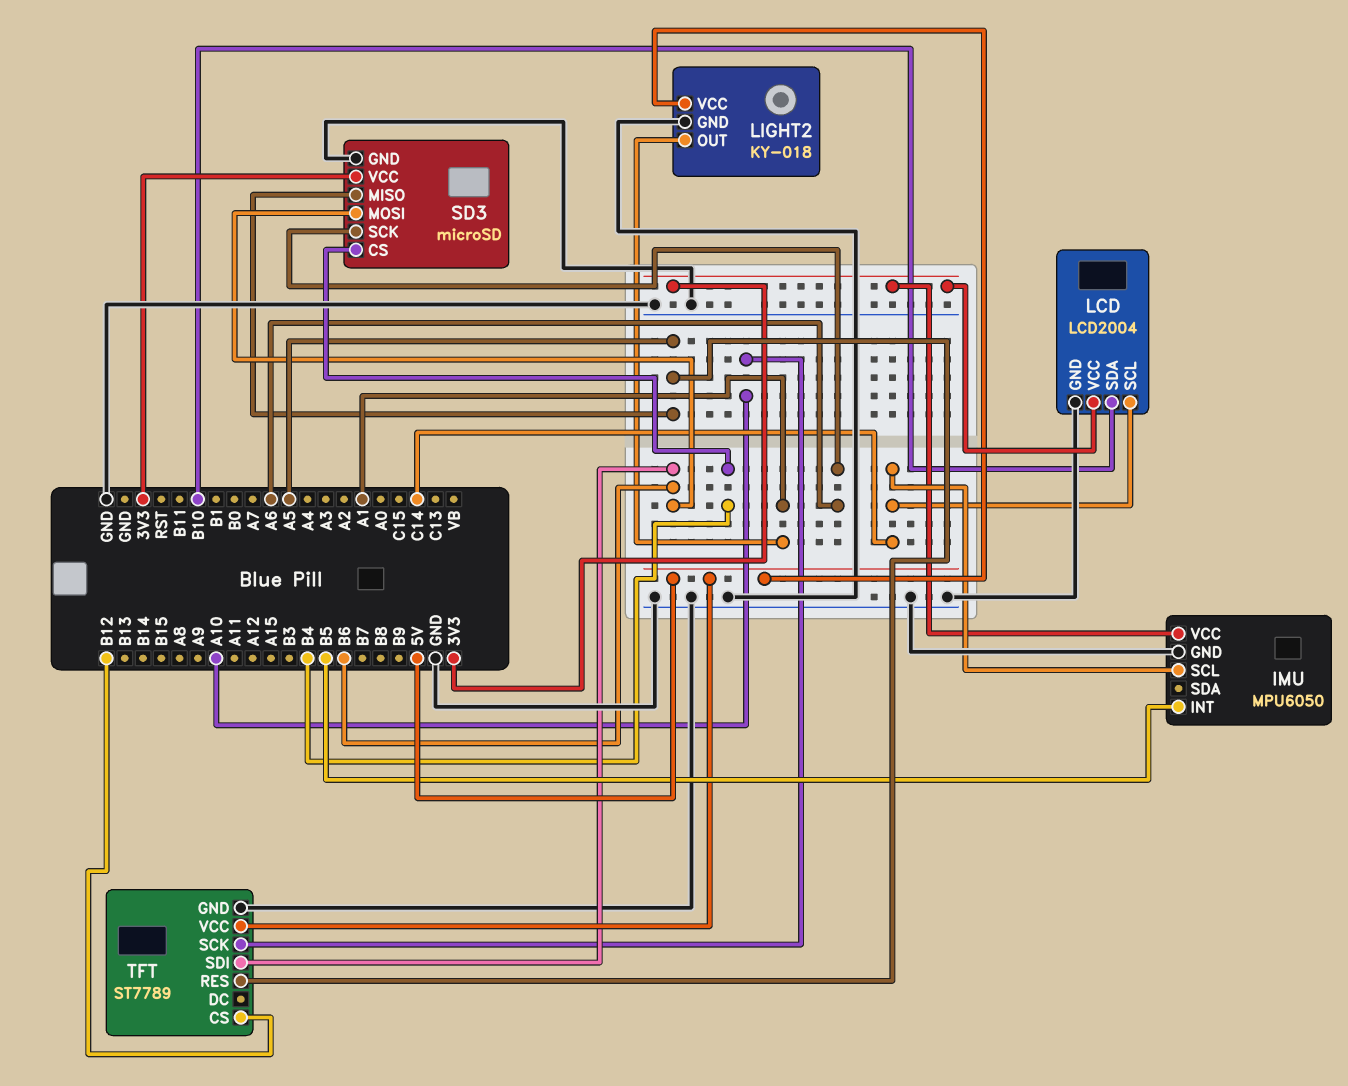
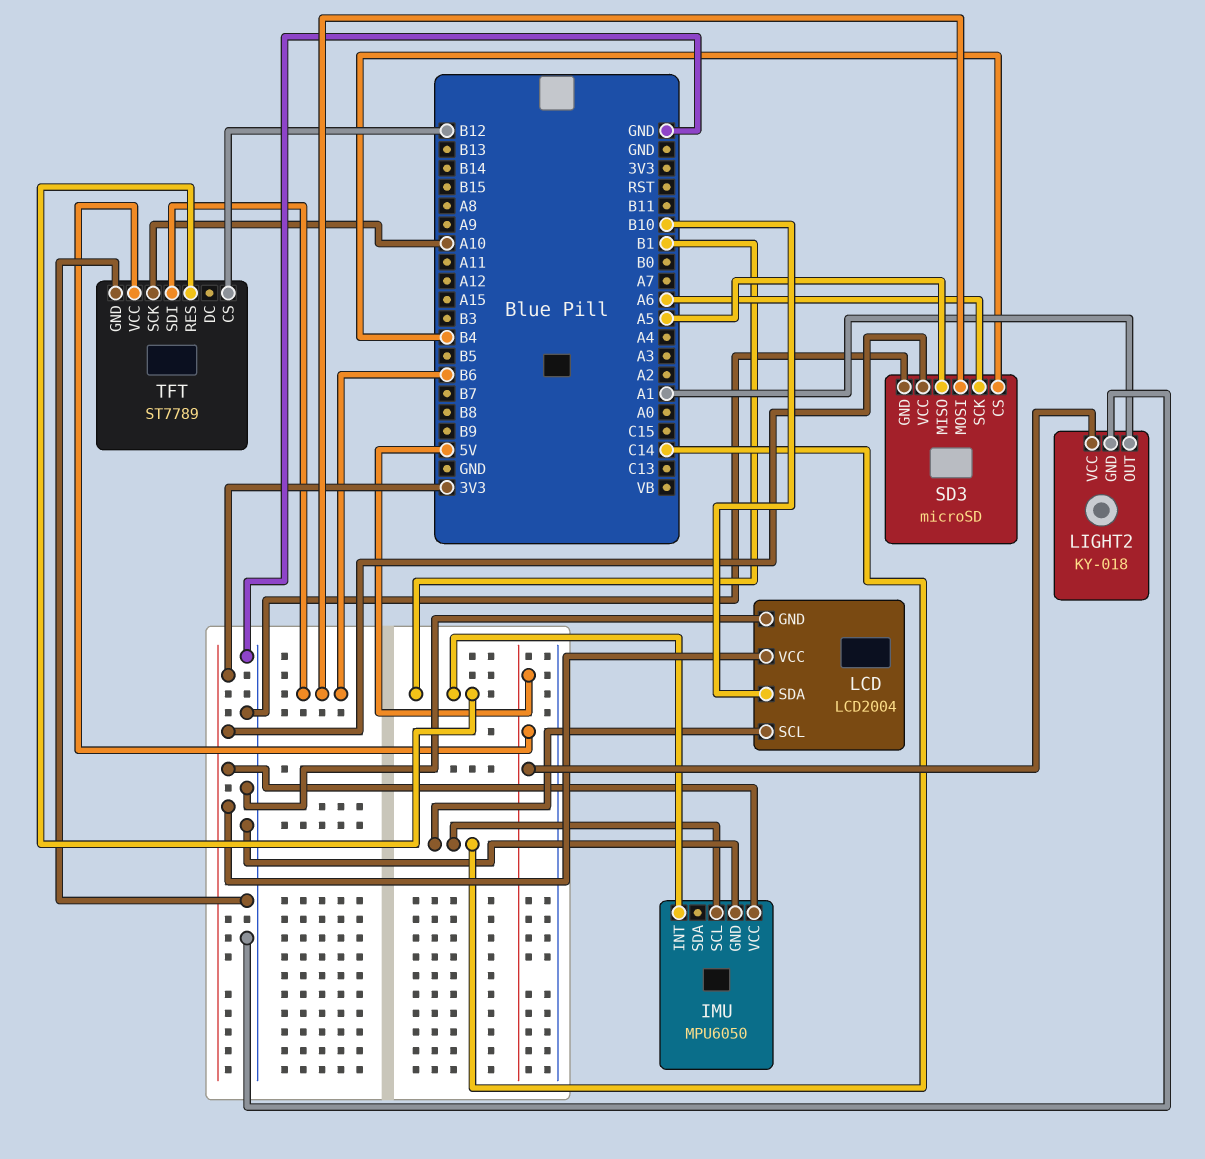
IMU pin INT: B5 -> B1
TFT pin RES: A5 -> B1

